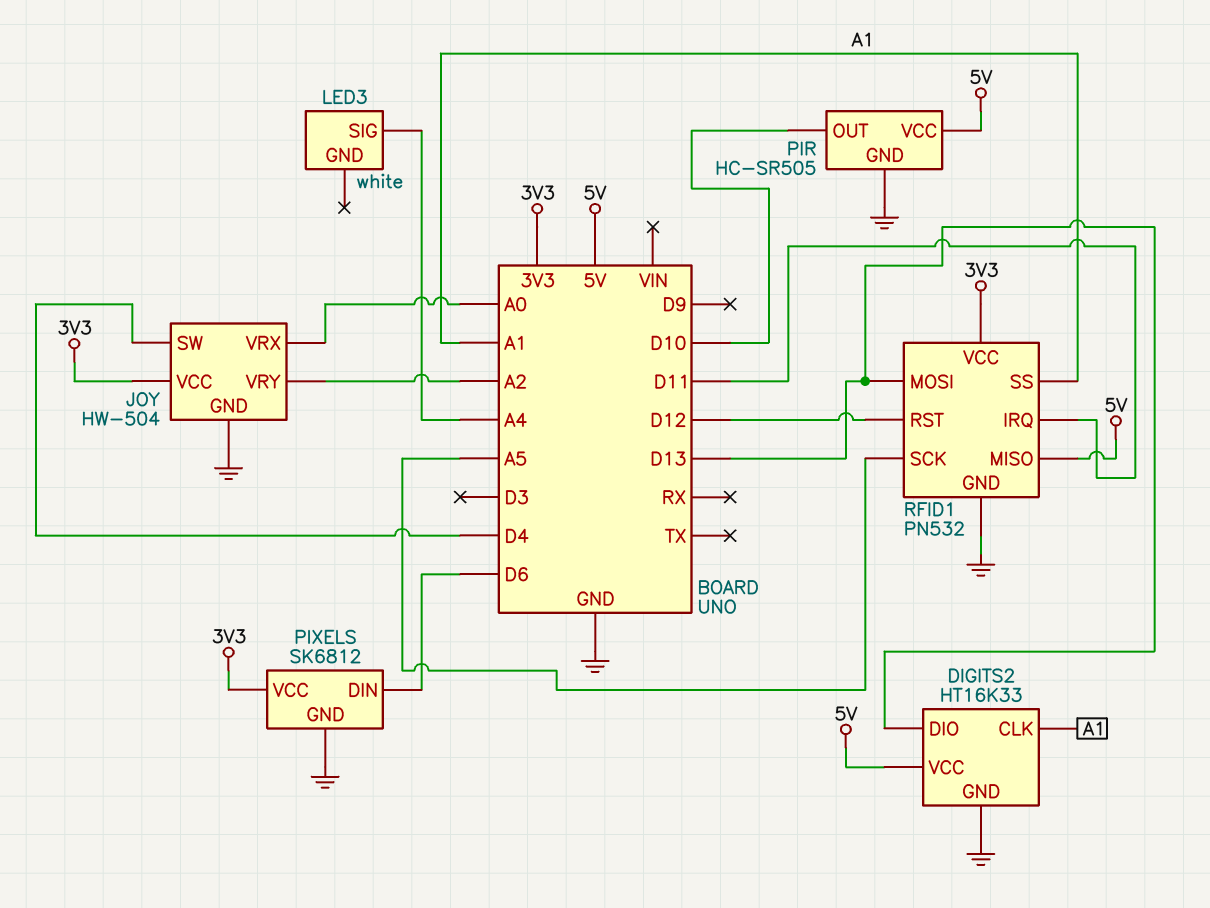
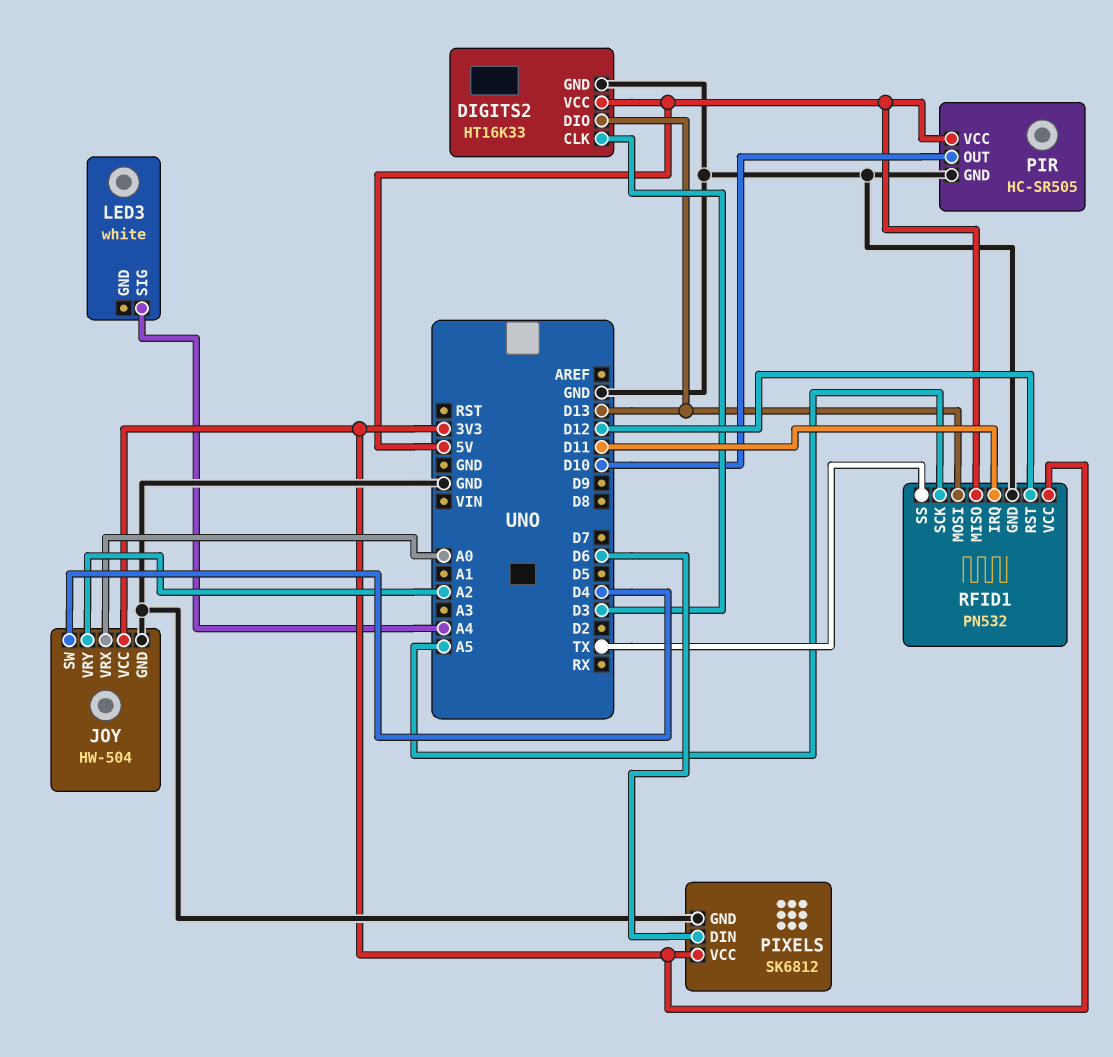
DIGITS2 pin CLK: A1 -> D3
RFID1 pin SS: A1 -> TX

